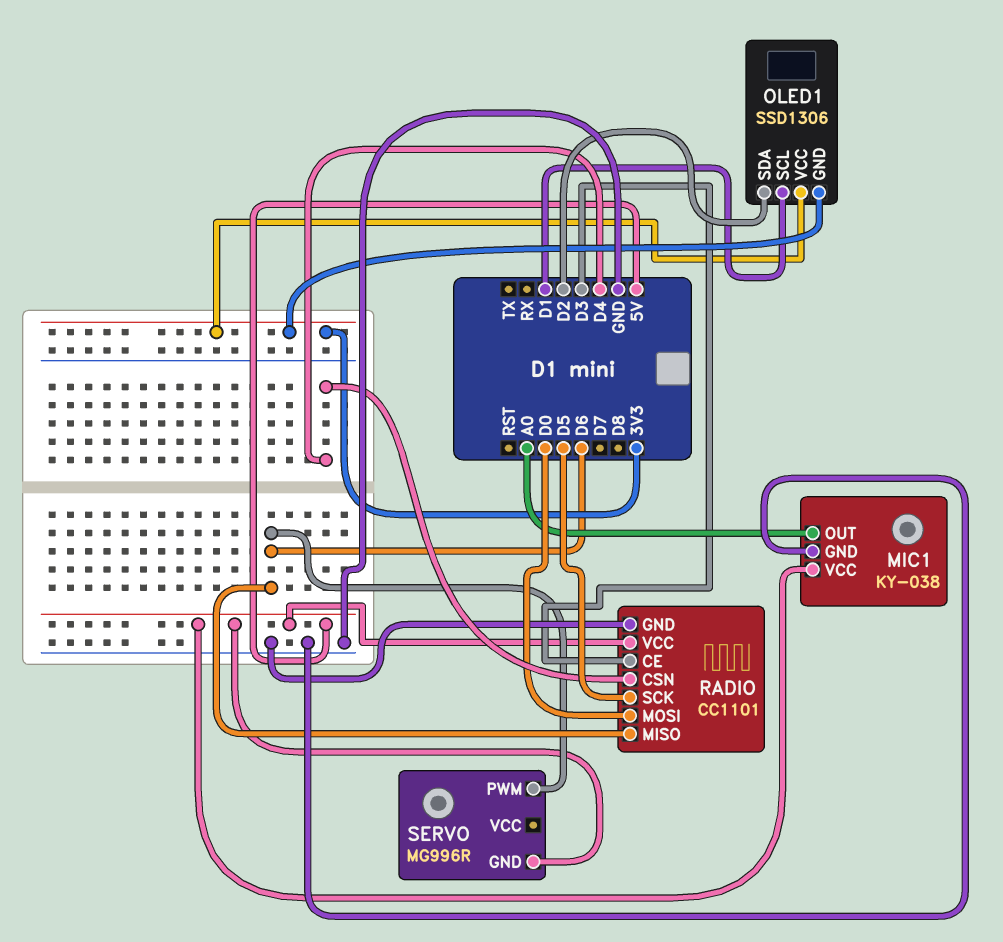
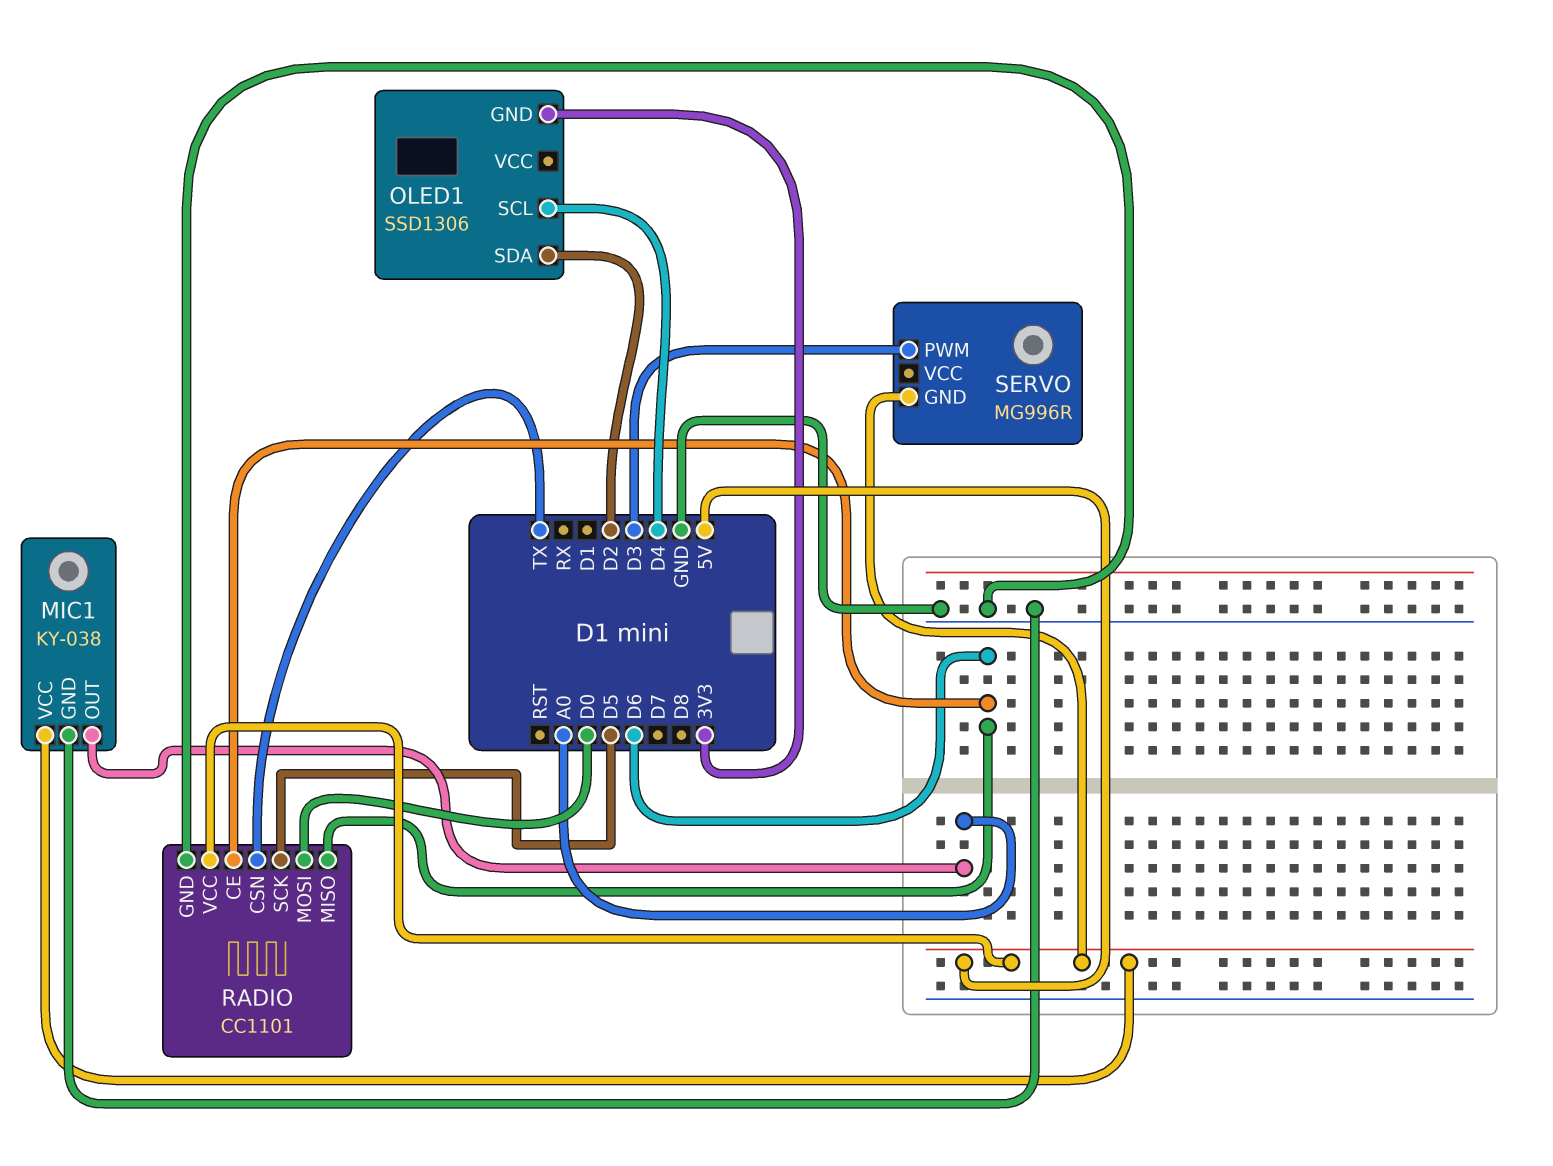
OLED1 pin SCL: D1 -> D4
OLED1 pin VCC: 3V3 -> none
RADIO pin CE: D3 -> D6
RADIO pin CSN: D4 -> TX
SERVO pin PWM: D6 -> D3

